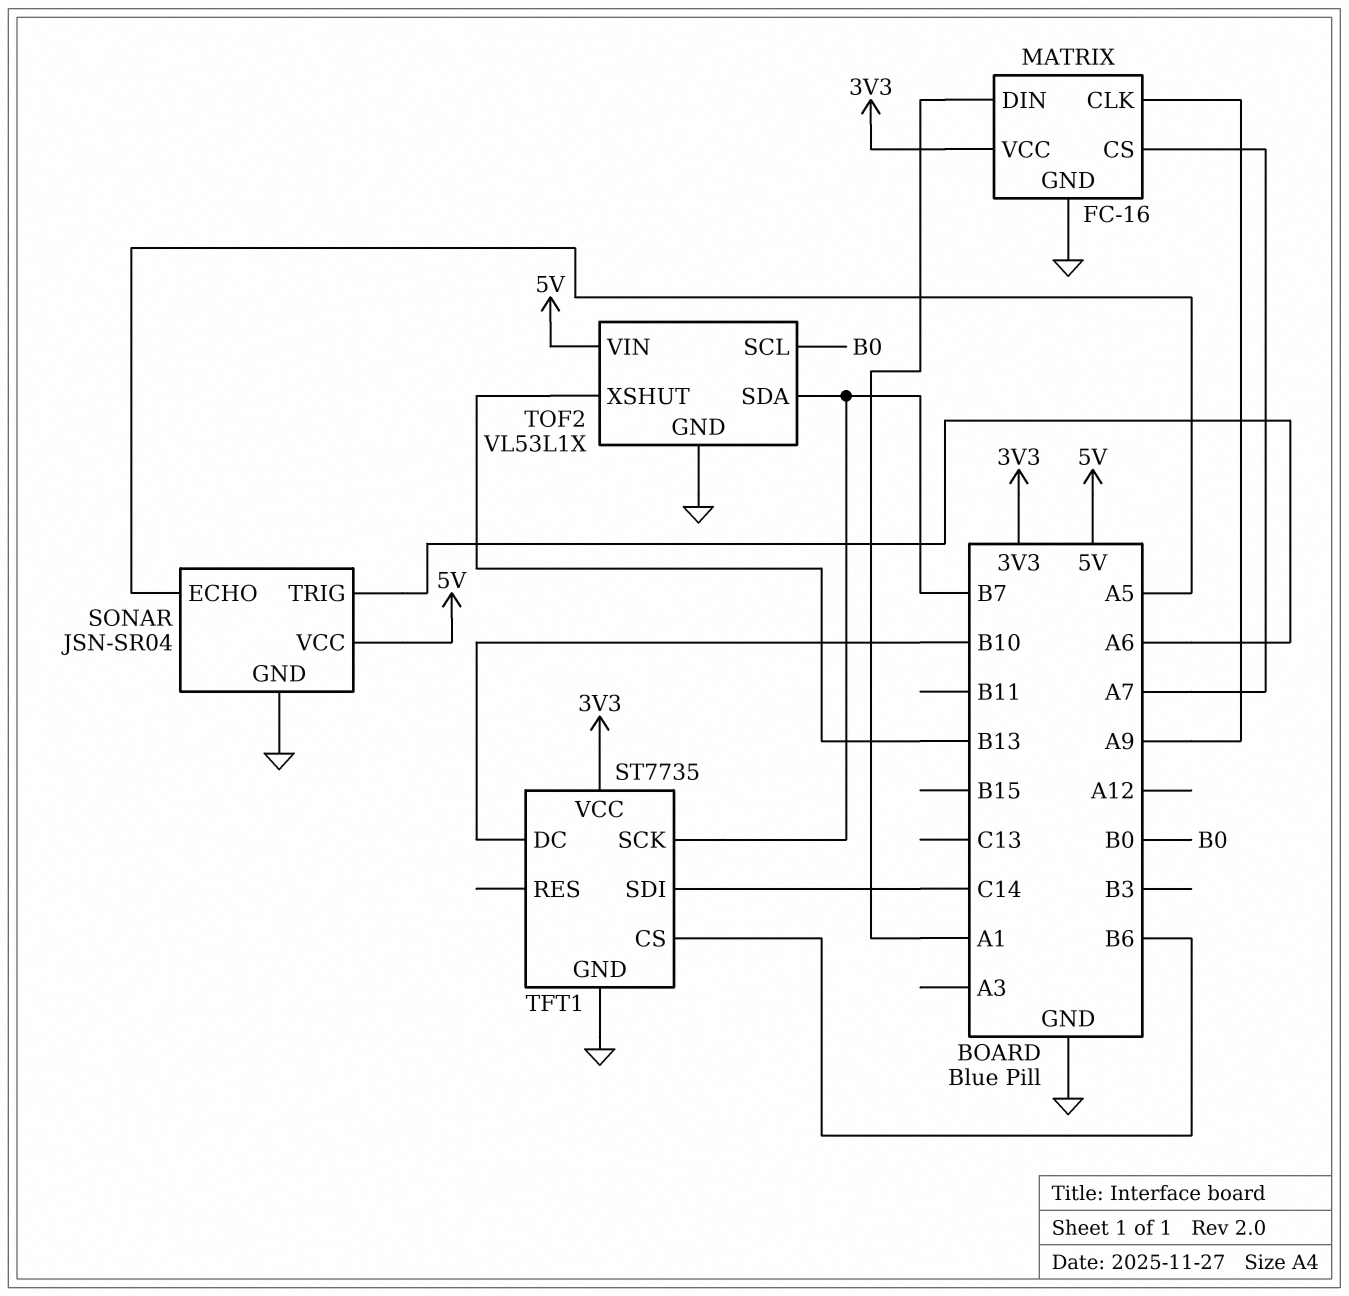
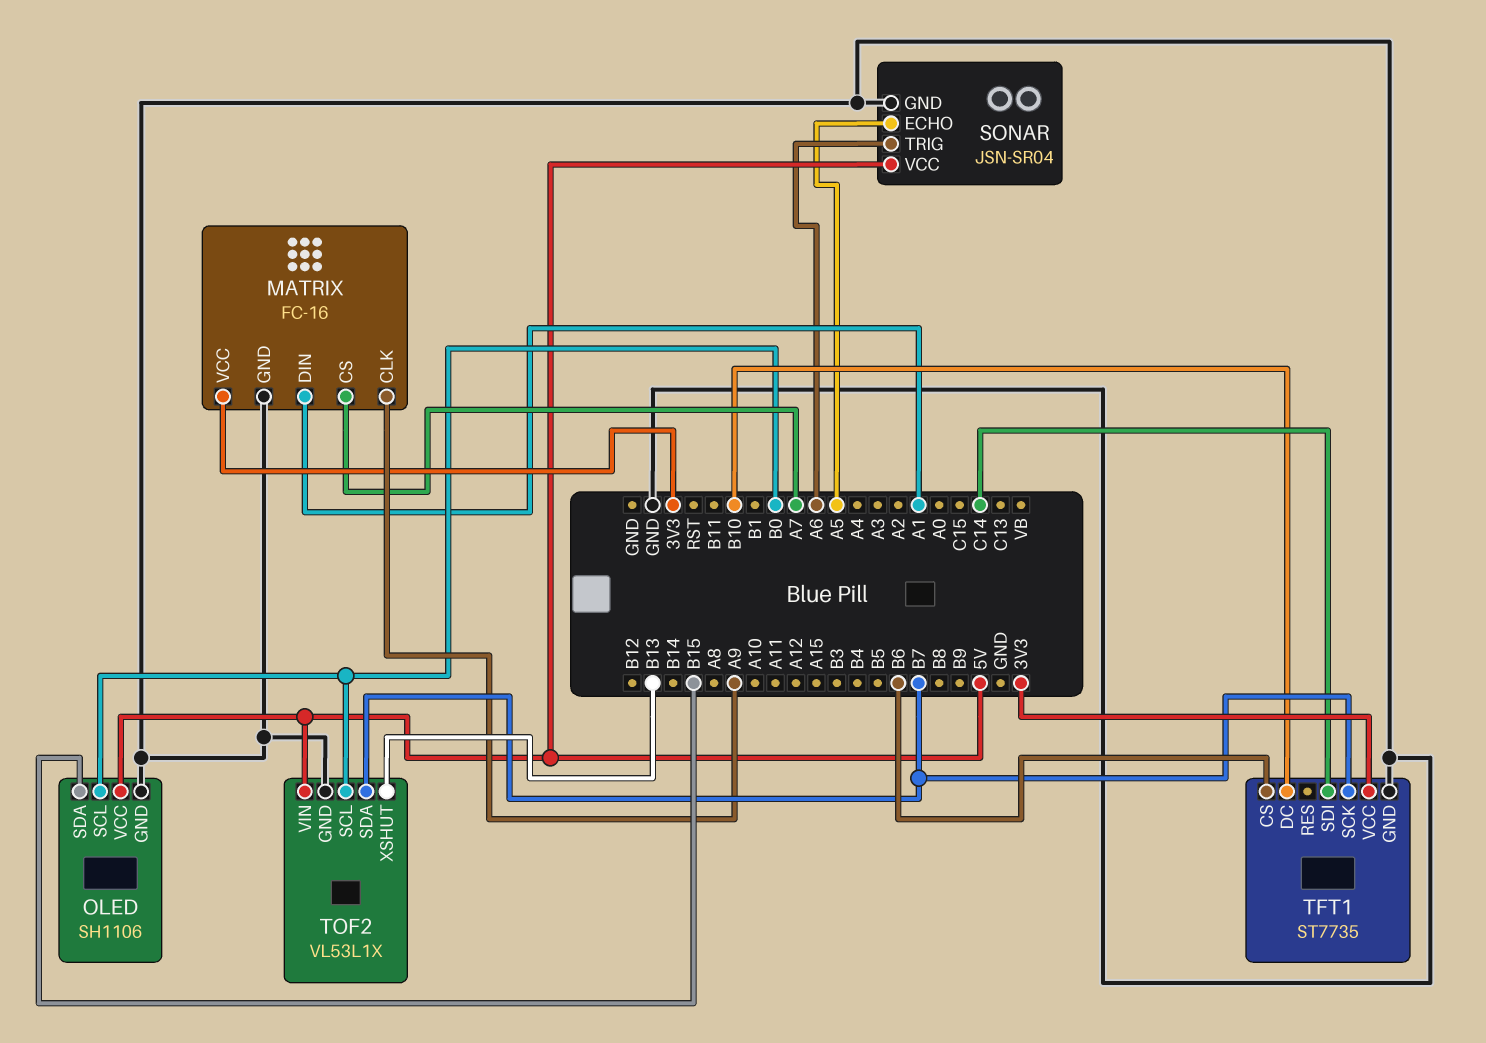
OLED: none -> SH1106
OLED pin GND: none -> GND
OLED pin SCL: none -> B0
OLED pin SDA: none -> B15
OLED pin VCC: none -> 5V

